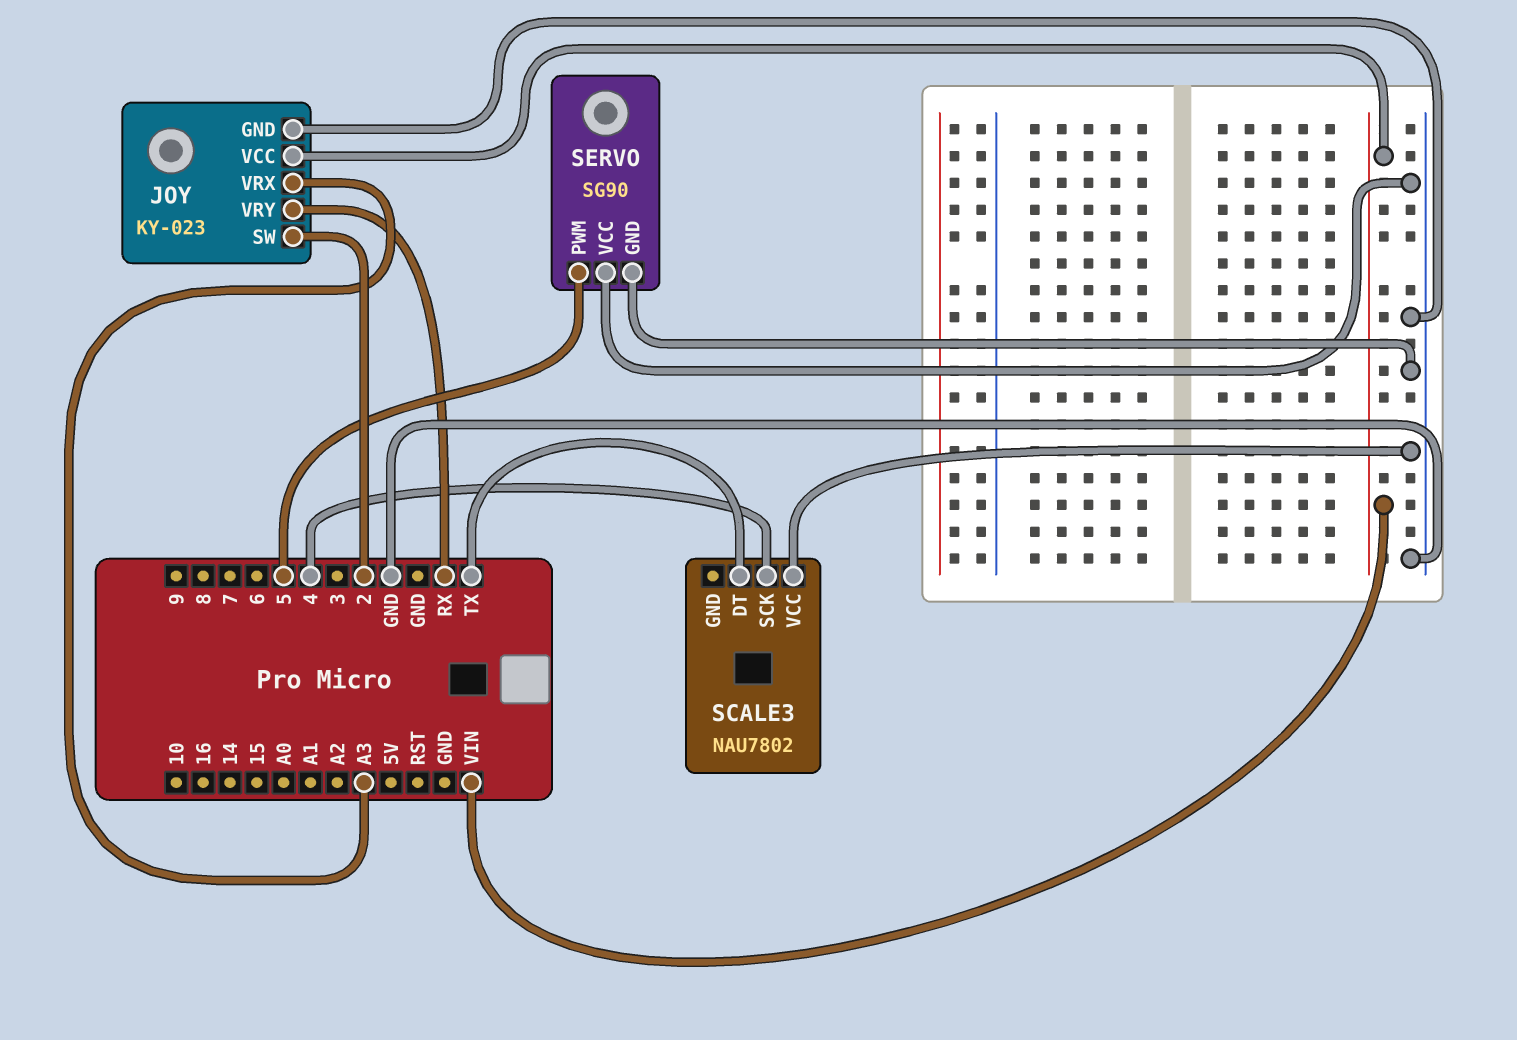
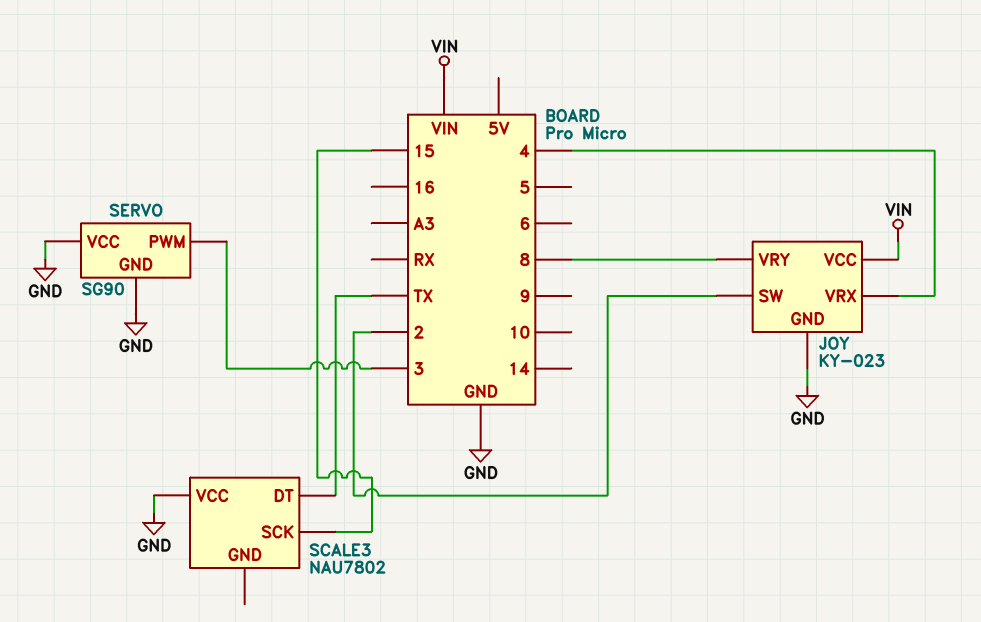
JOY pin VRX: A3 -> 4
JOY pin VRY: RX -> 8
SCALE3 pin SCK: 4 -> 15
SERVO pin PWM: 5 -> 3

